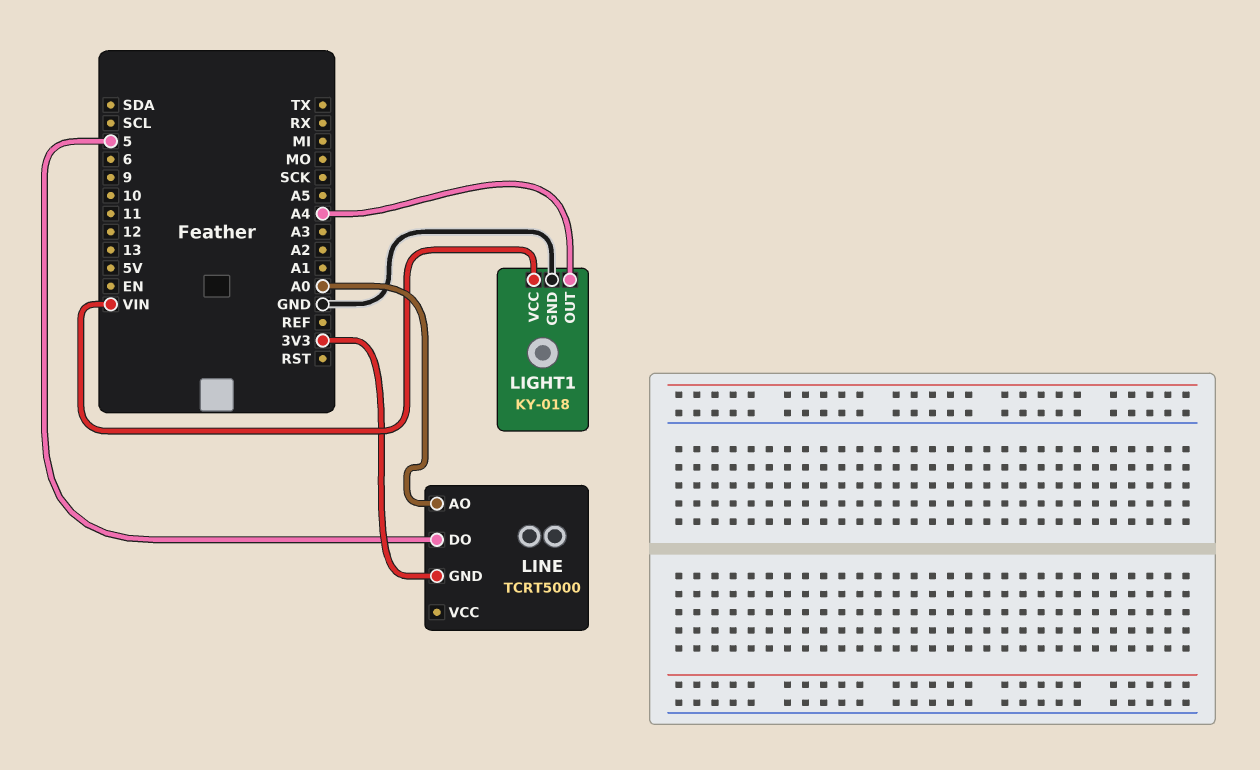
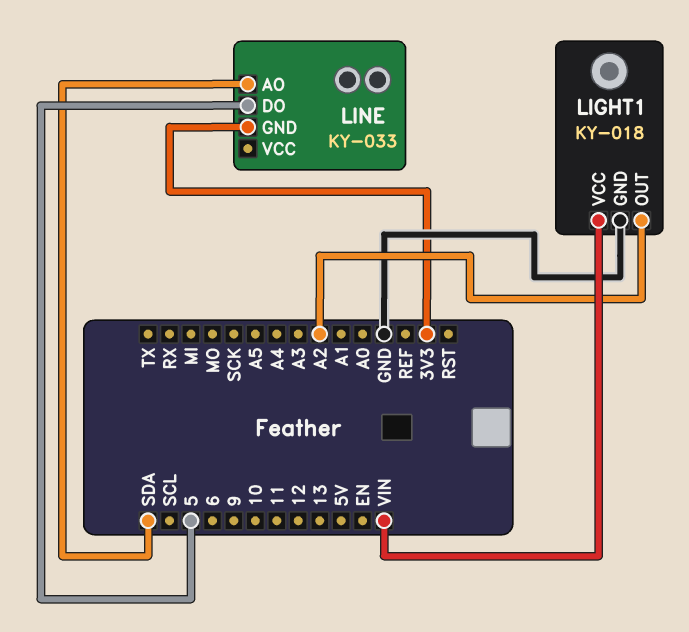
LIGHT1 pin OUT: A4 -> A2
LINE: TCRT5000 -> KY-033
LINE pin AO: A0 -> SDA

